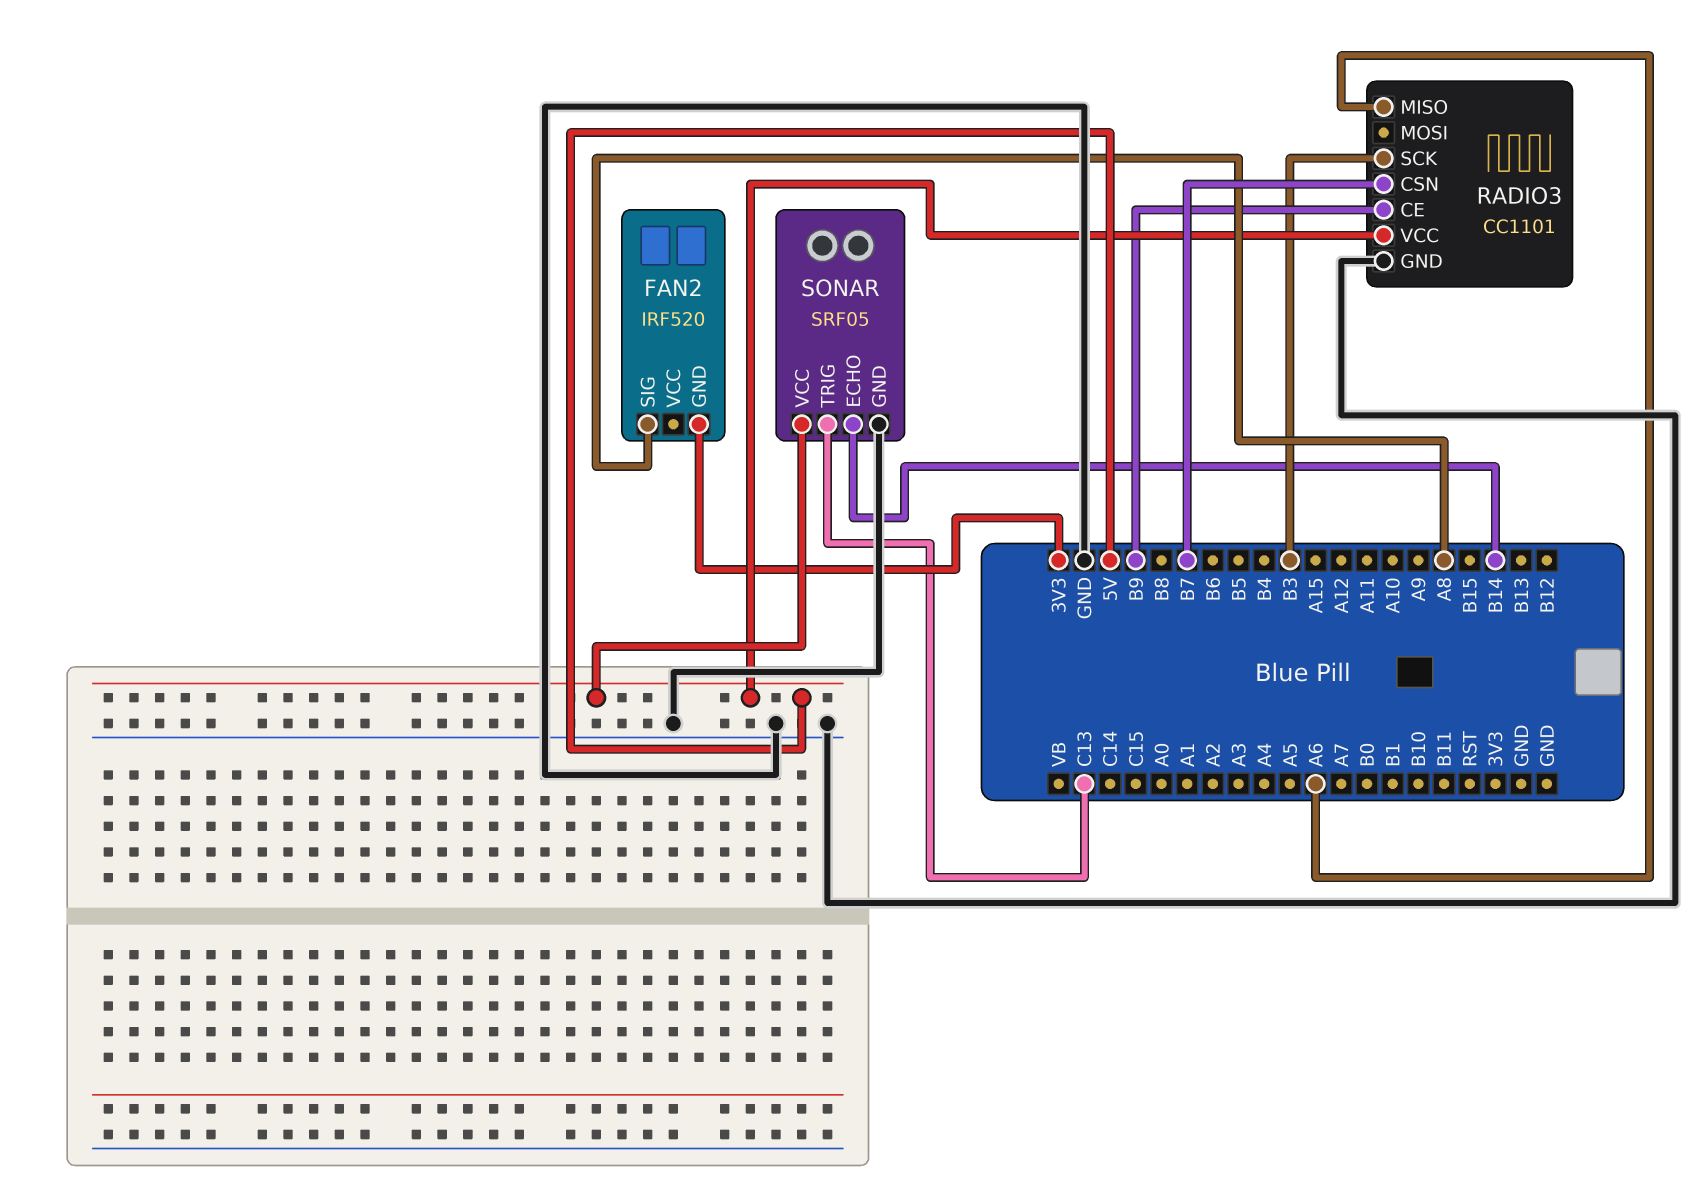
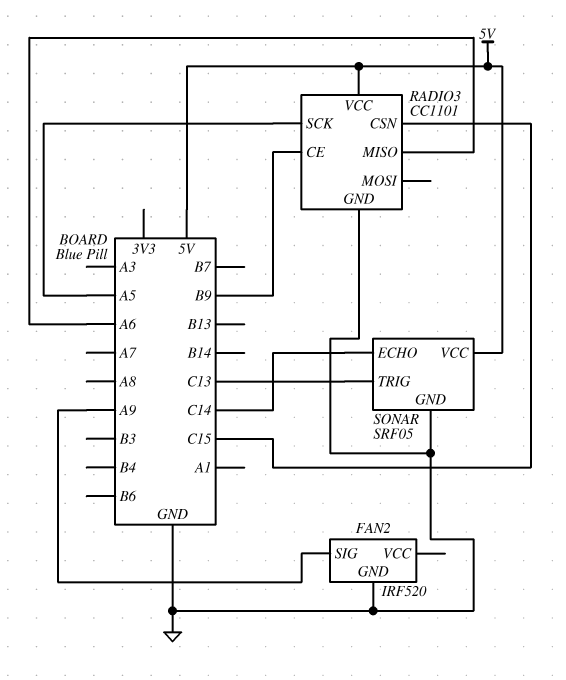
FAN2 pin GND: 3V3 -> GND
FAN2 pin SIG: A8 -> A9
RADIO3 pin CSN: B7 -> C15
RADIO3 pin SCK: B3 -> A5
SONAR pin ECHO: B14 -> C14

